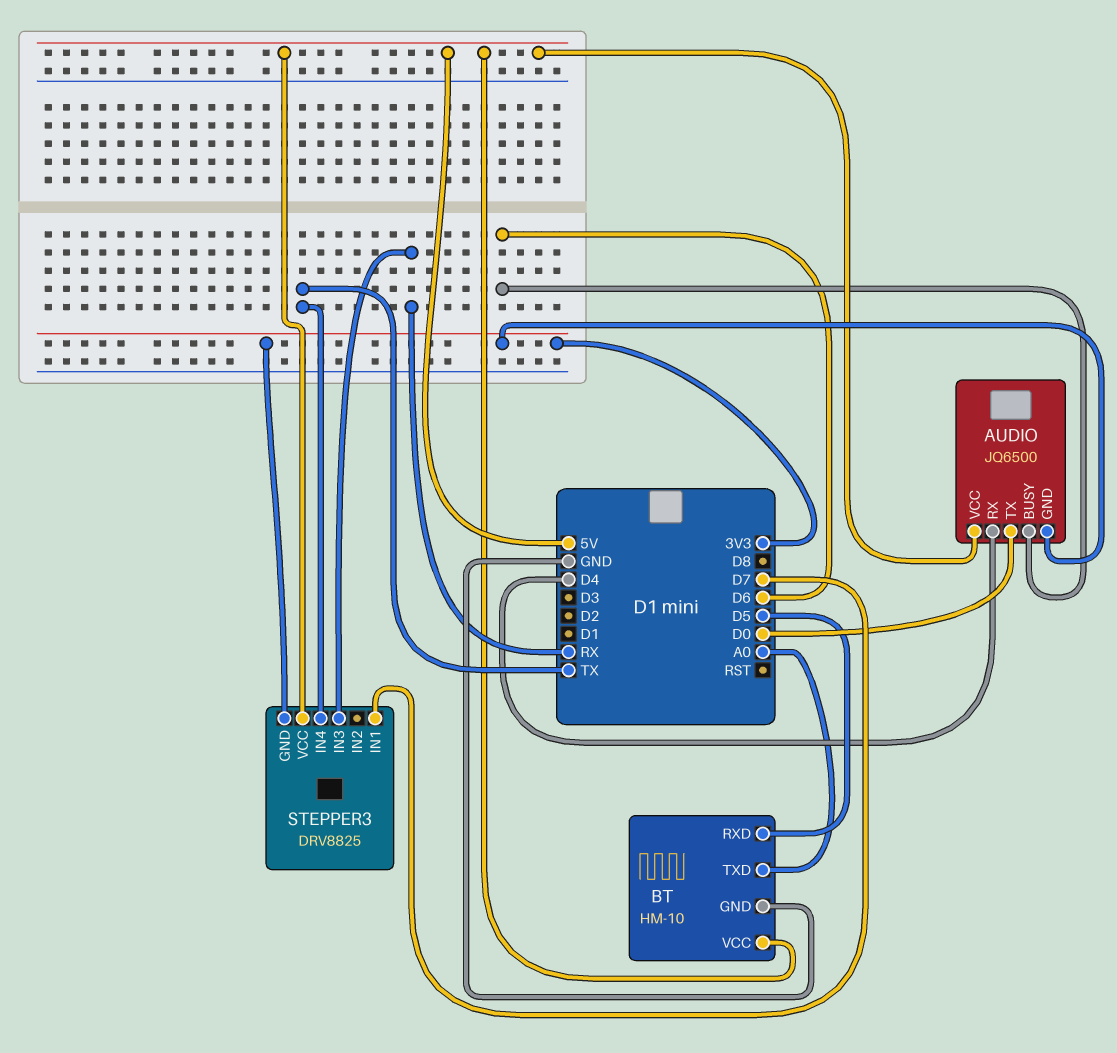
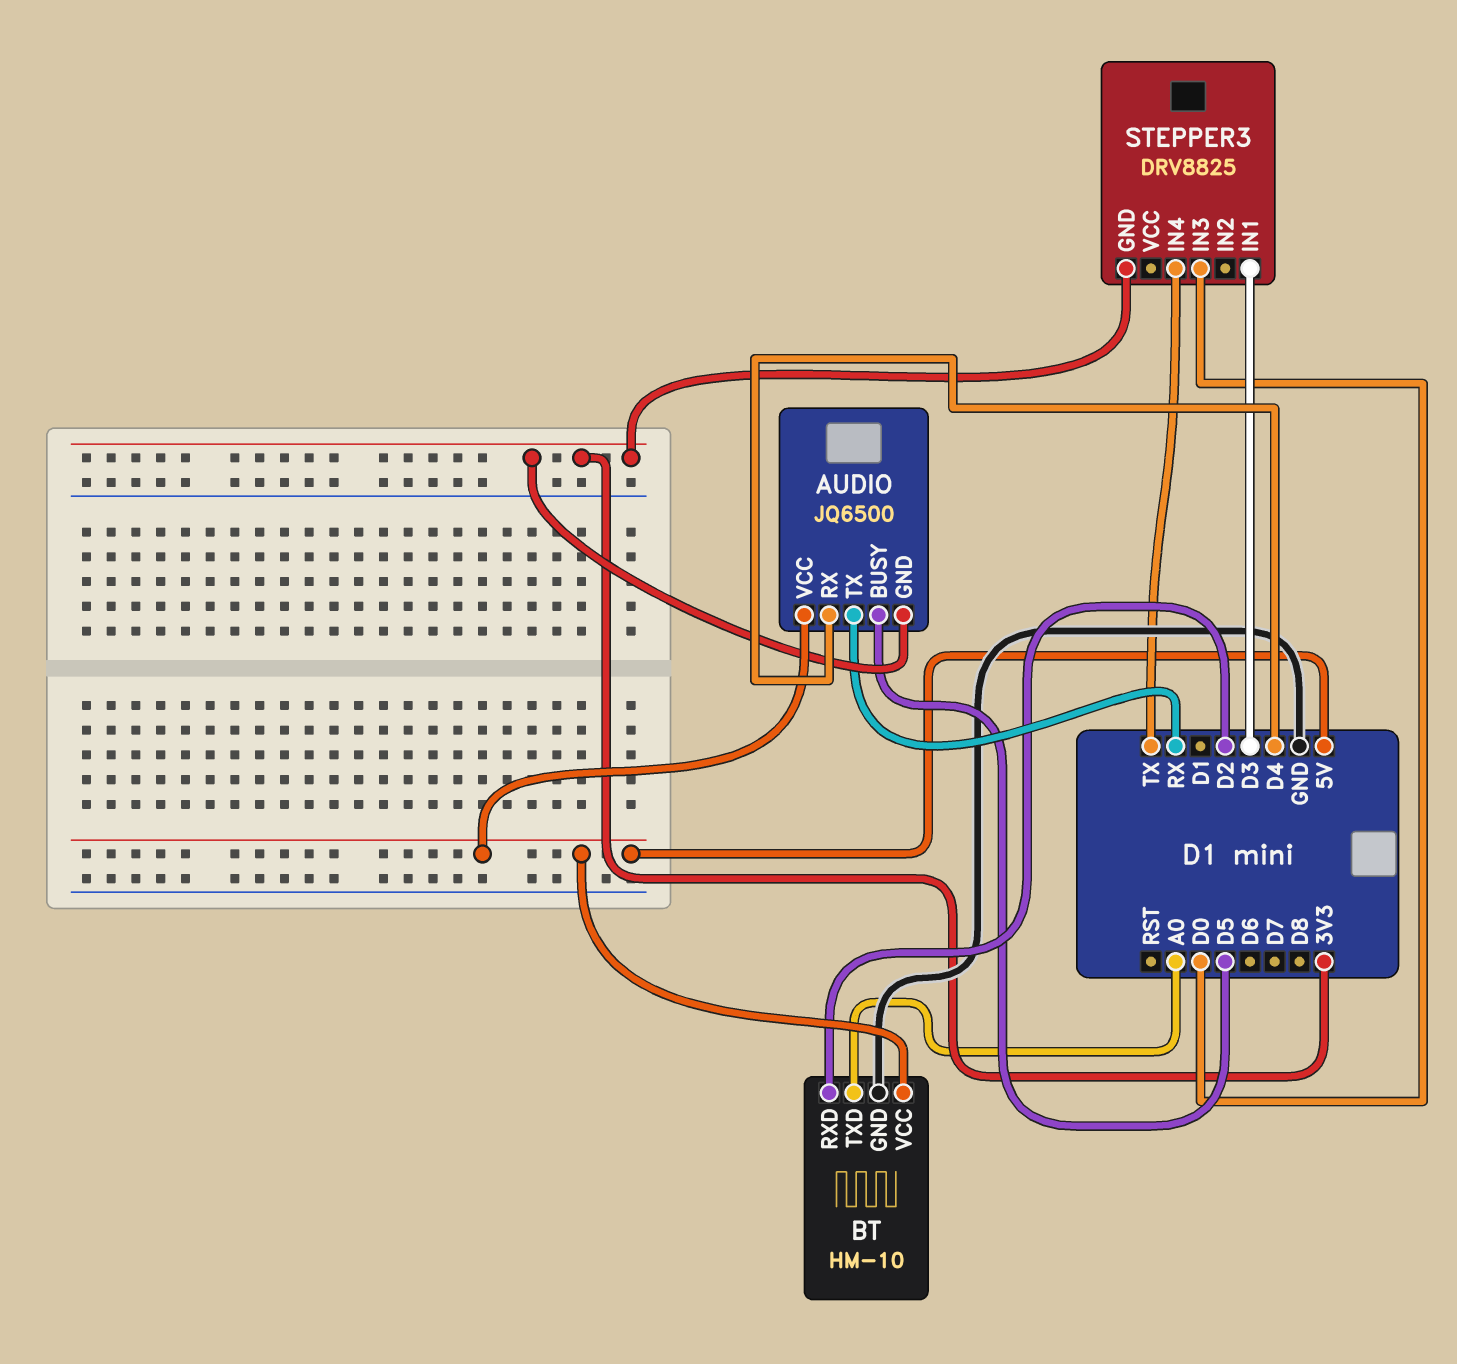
AUDIO pin BUSY: D6 -> D5
AUDIO pin TX: D0 -> RX
BT pin RXD: D5 -> D2
STEPPER3 pin IN1: D7 -> D3
STEPPER3 pin IN3: RX -> D0
STEPPER3 pin VCC: 5V -> none

